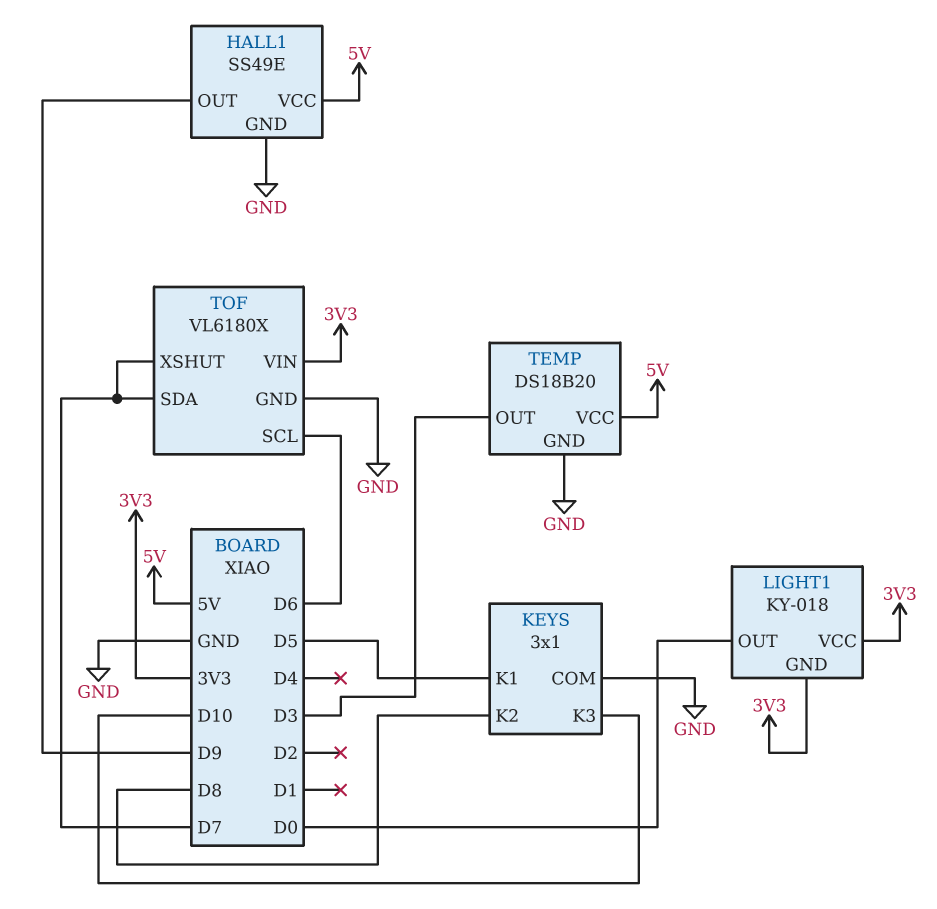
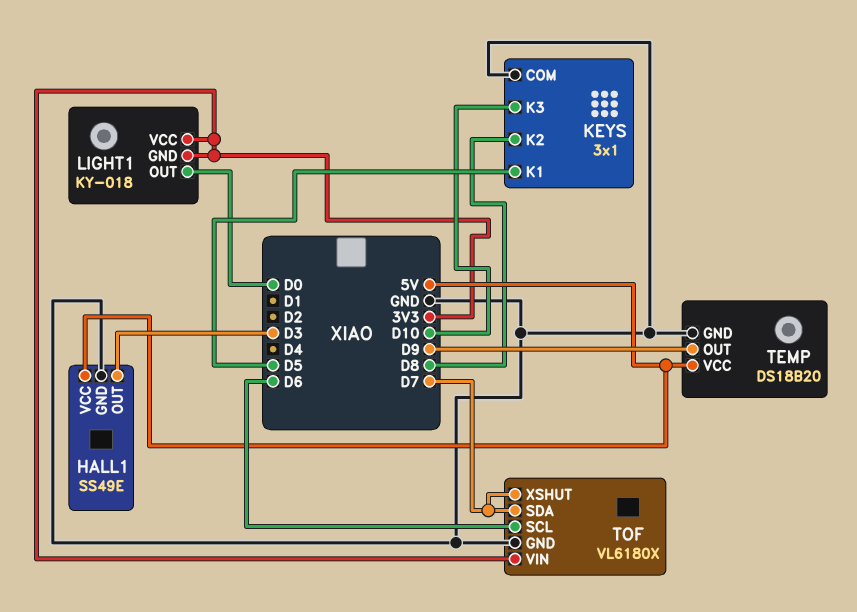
HALL1 pin OUT: D9 -> D3
TEMP pin OUT: D3 -> D9

